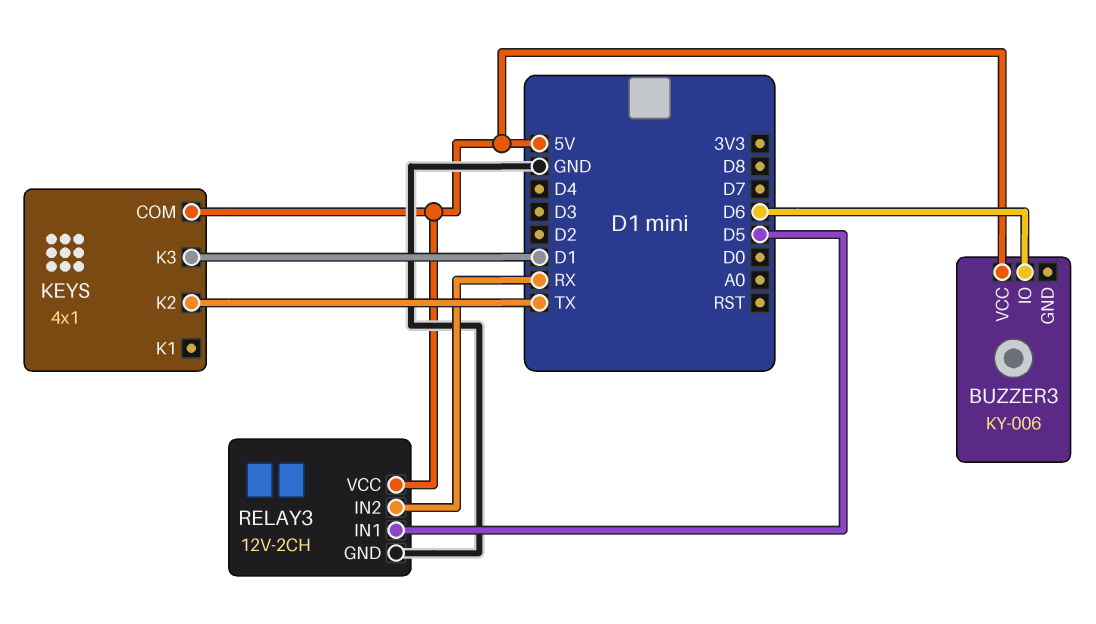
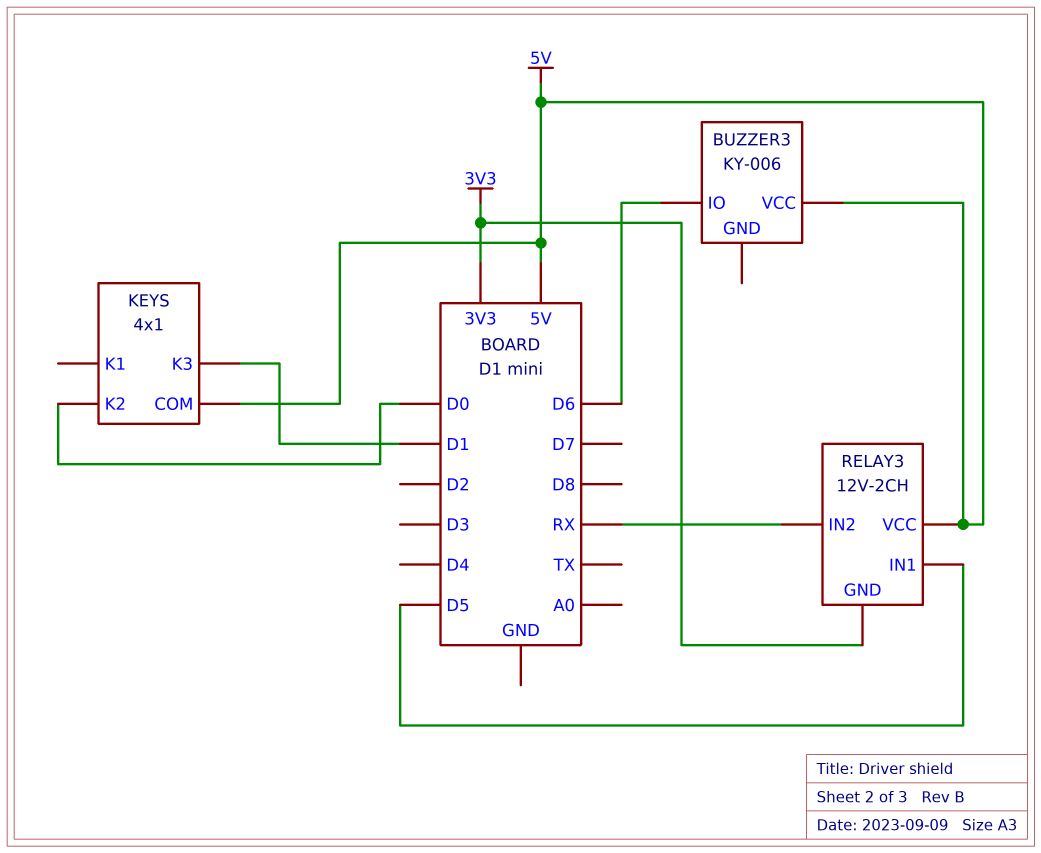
KEYS pin K2: TX -> D0
RELAY3 pin GND: GND -> 3V3

